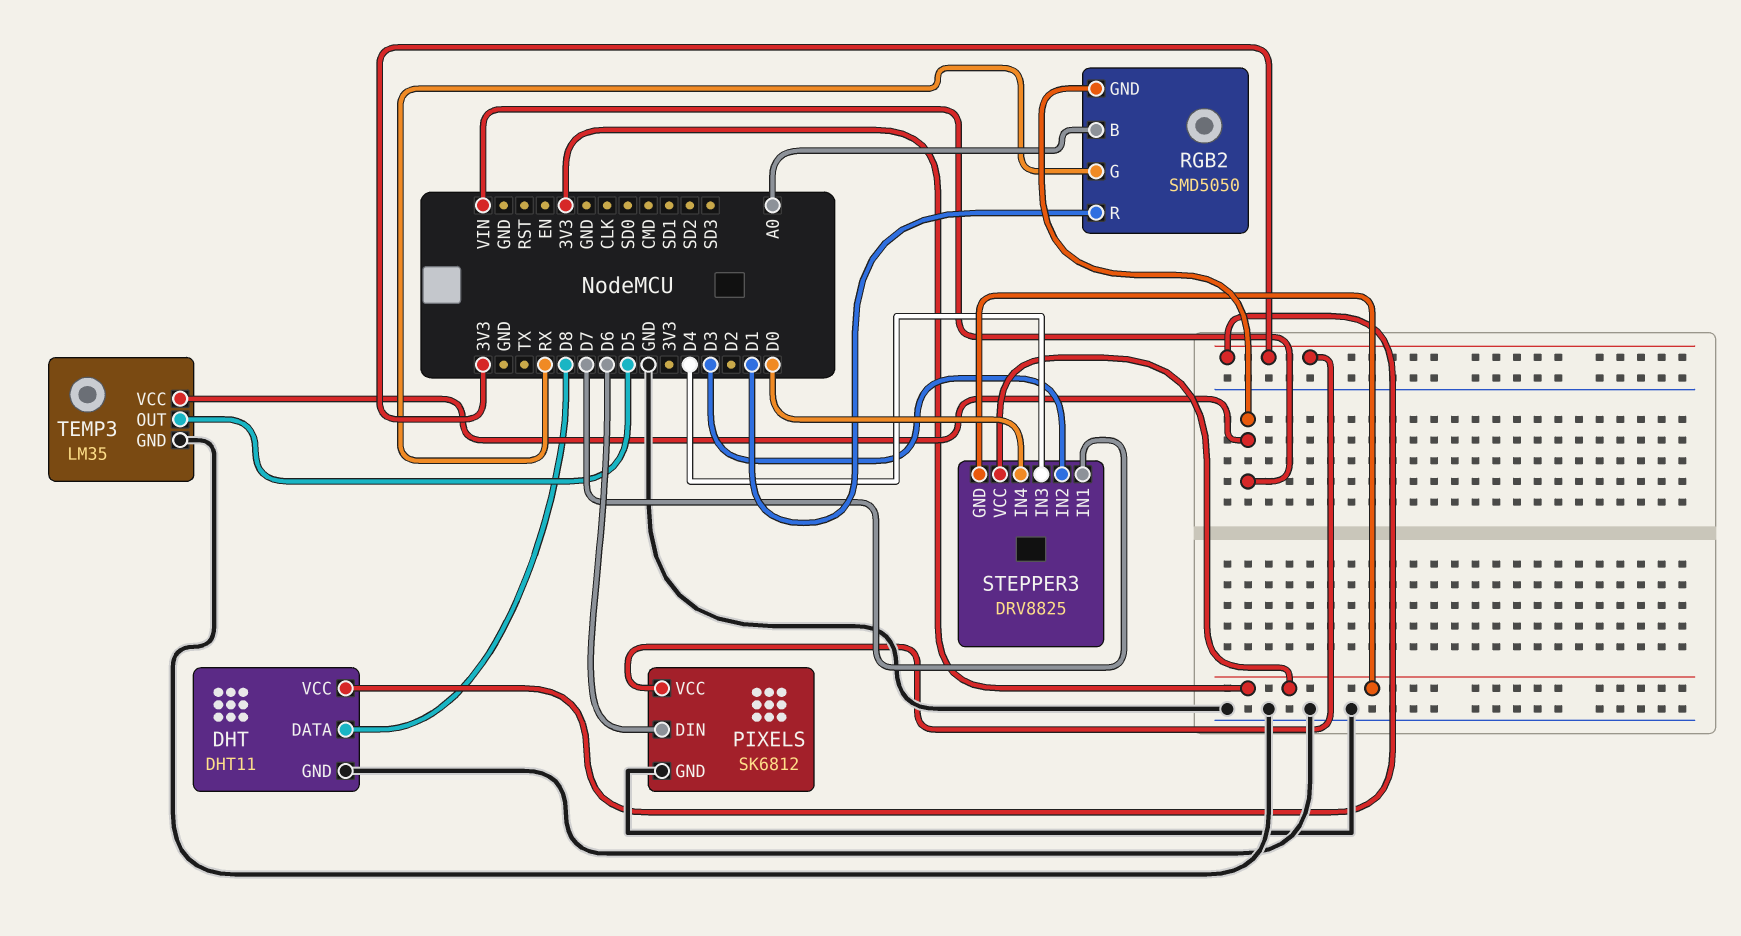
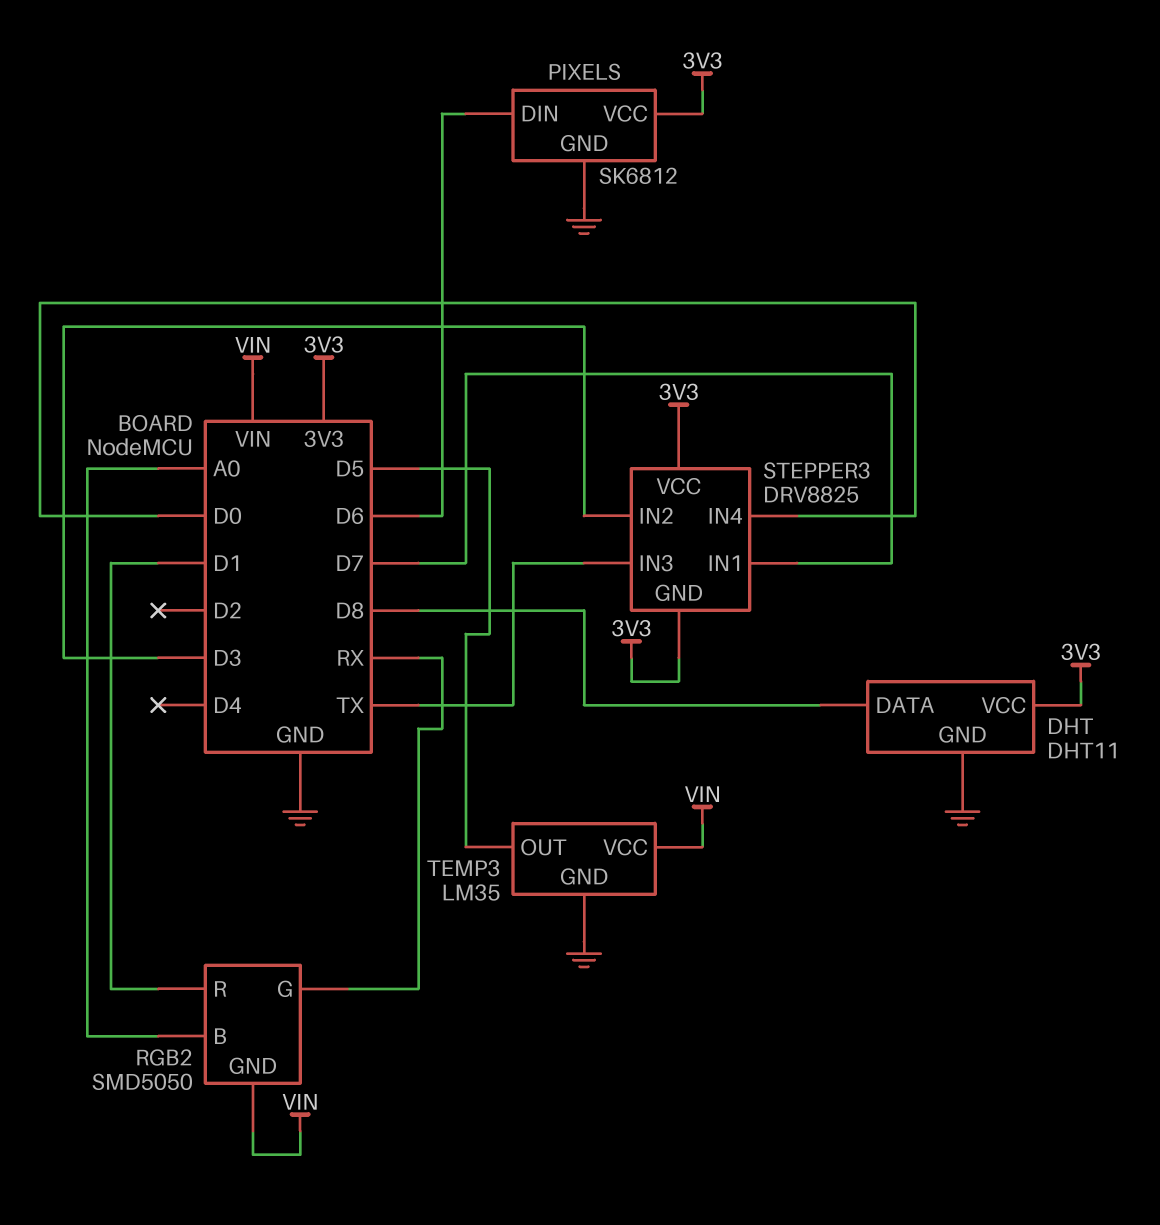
STEPPER3 pin IN3: D4 -> TX

